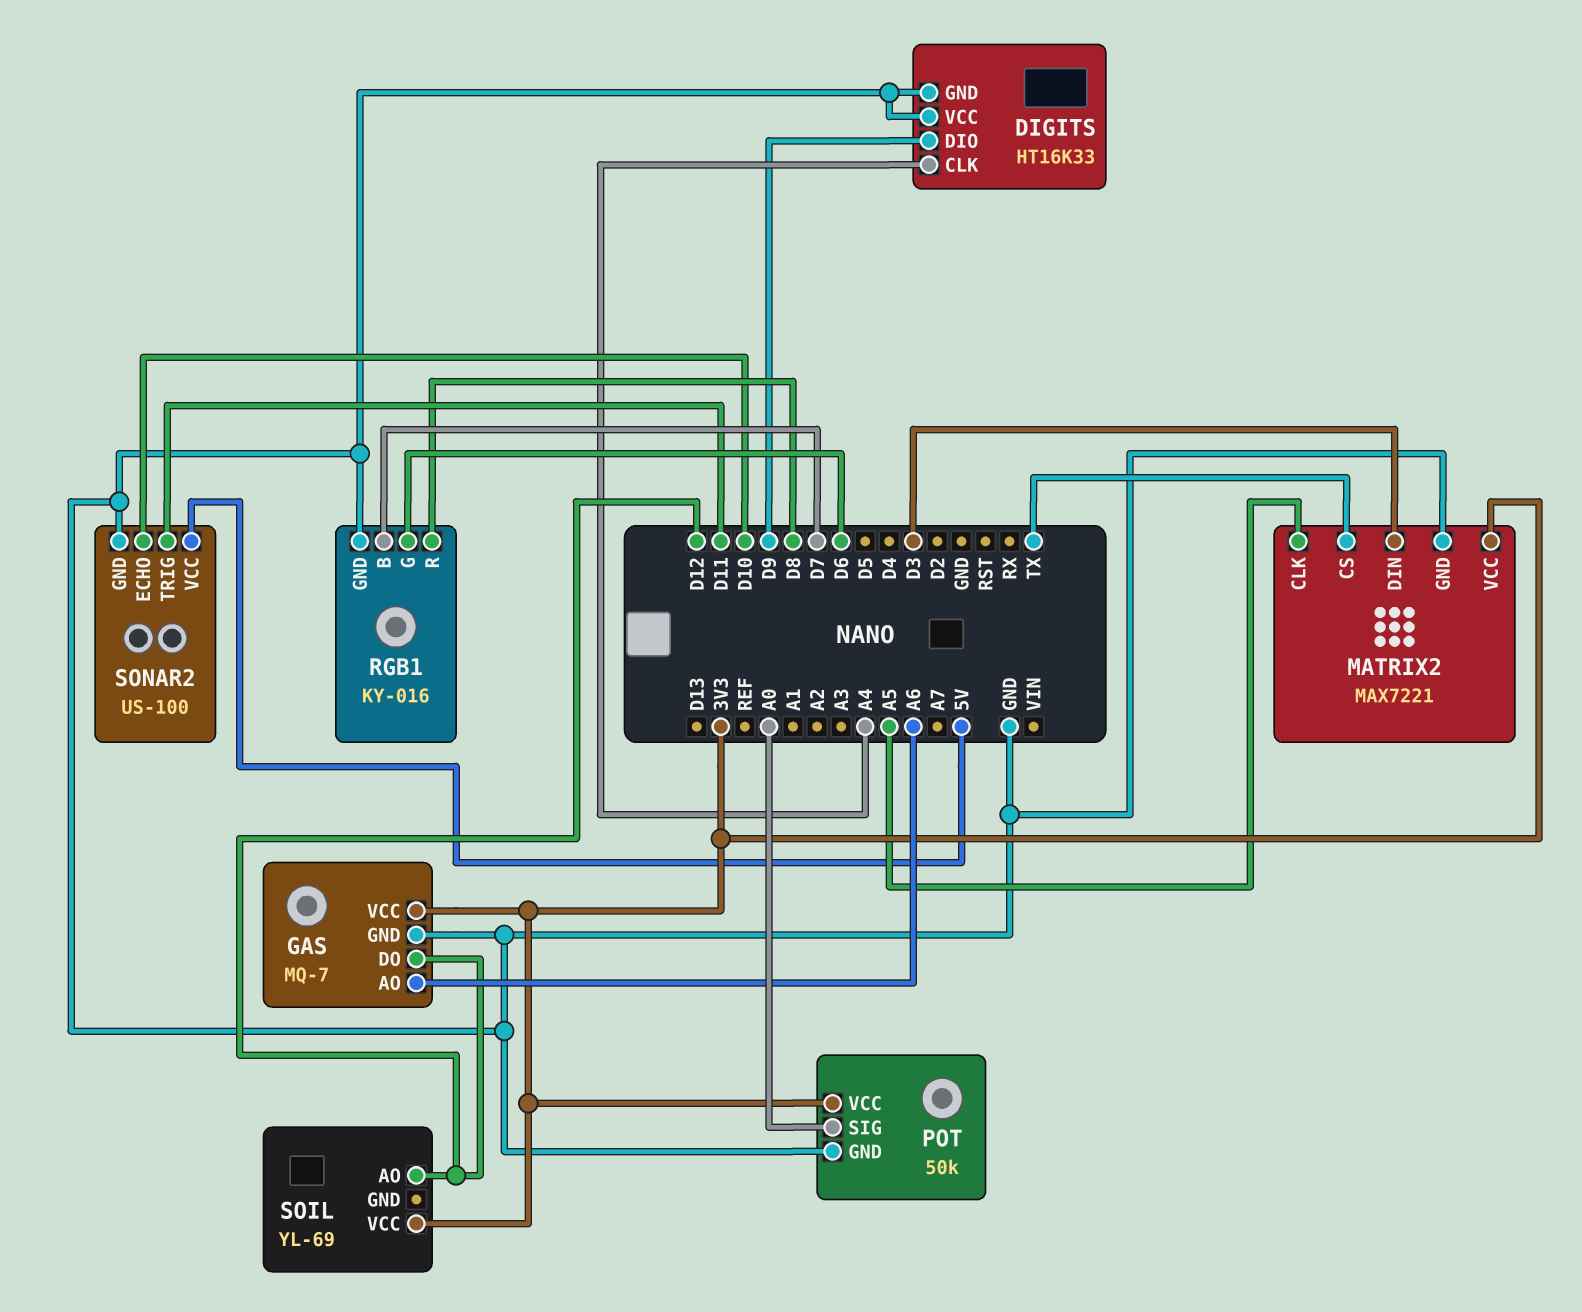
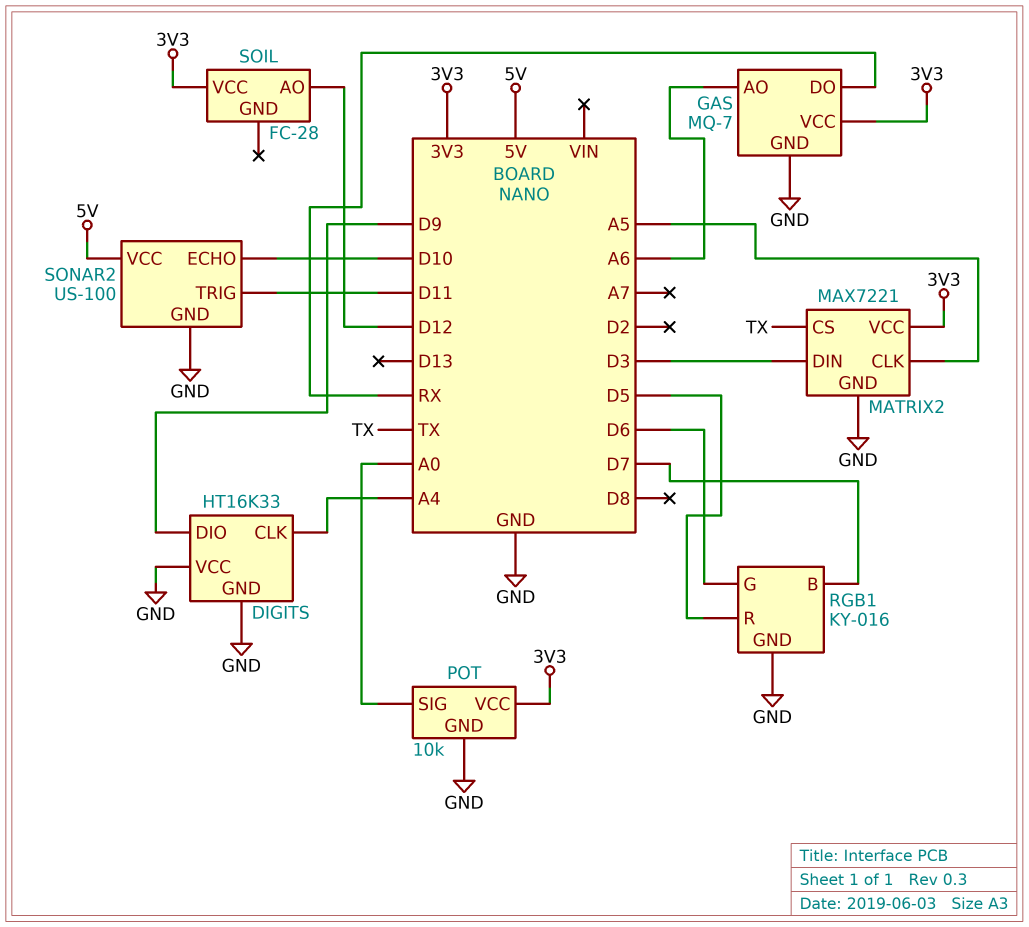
GAS pin DO: D12 -> RX
POT: 50k -> 10k
RGB1 pin R: D8 -> D5
SOIL: YL-69 -> FC-28

